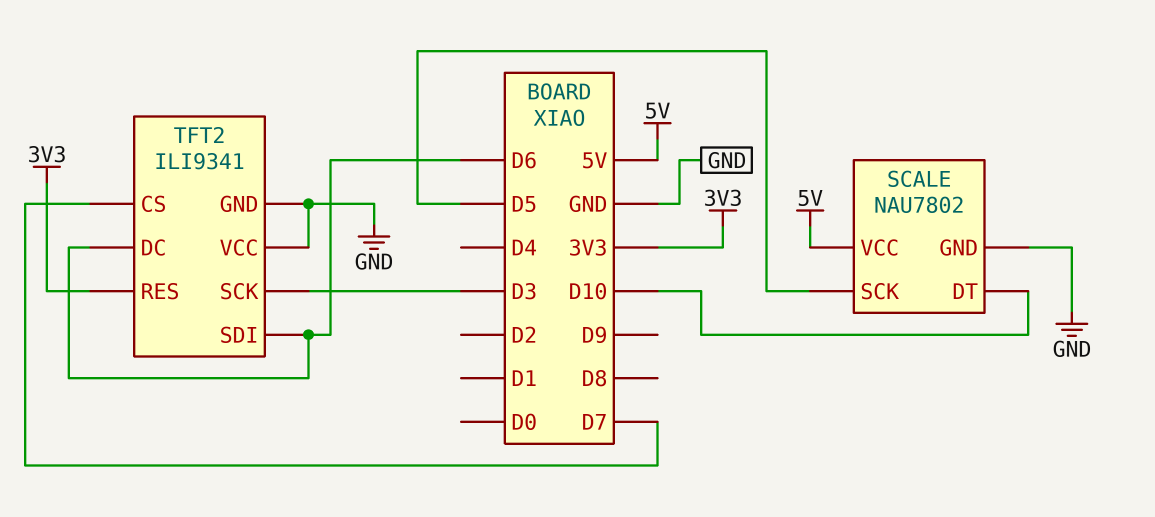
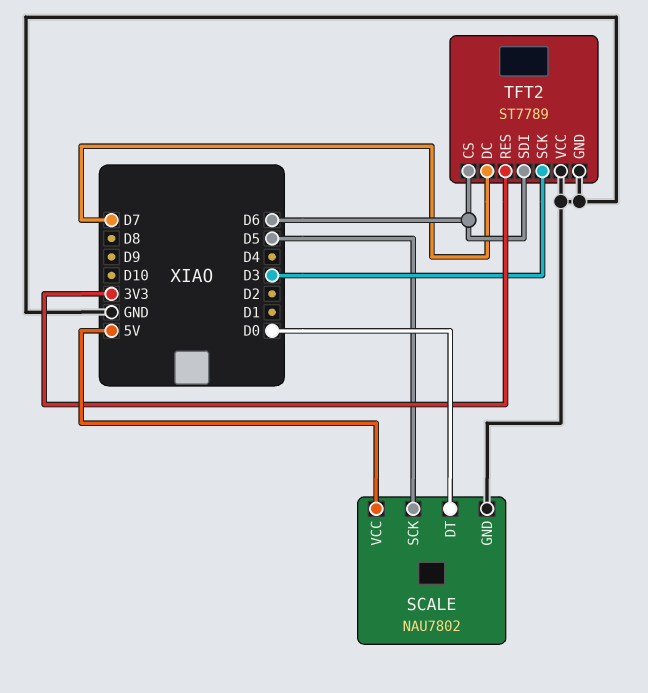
SCALE pin DT: D10 -> D0
TFT2: ILI9341 -> ST7789
TFT2 pin CS: D7 -> D6
TFT2 pin DC: D6 -> D7

